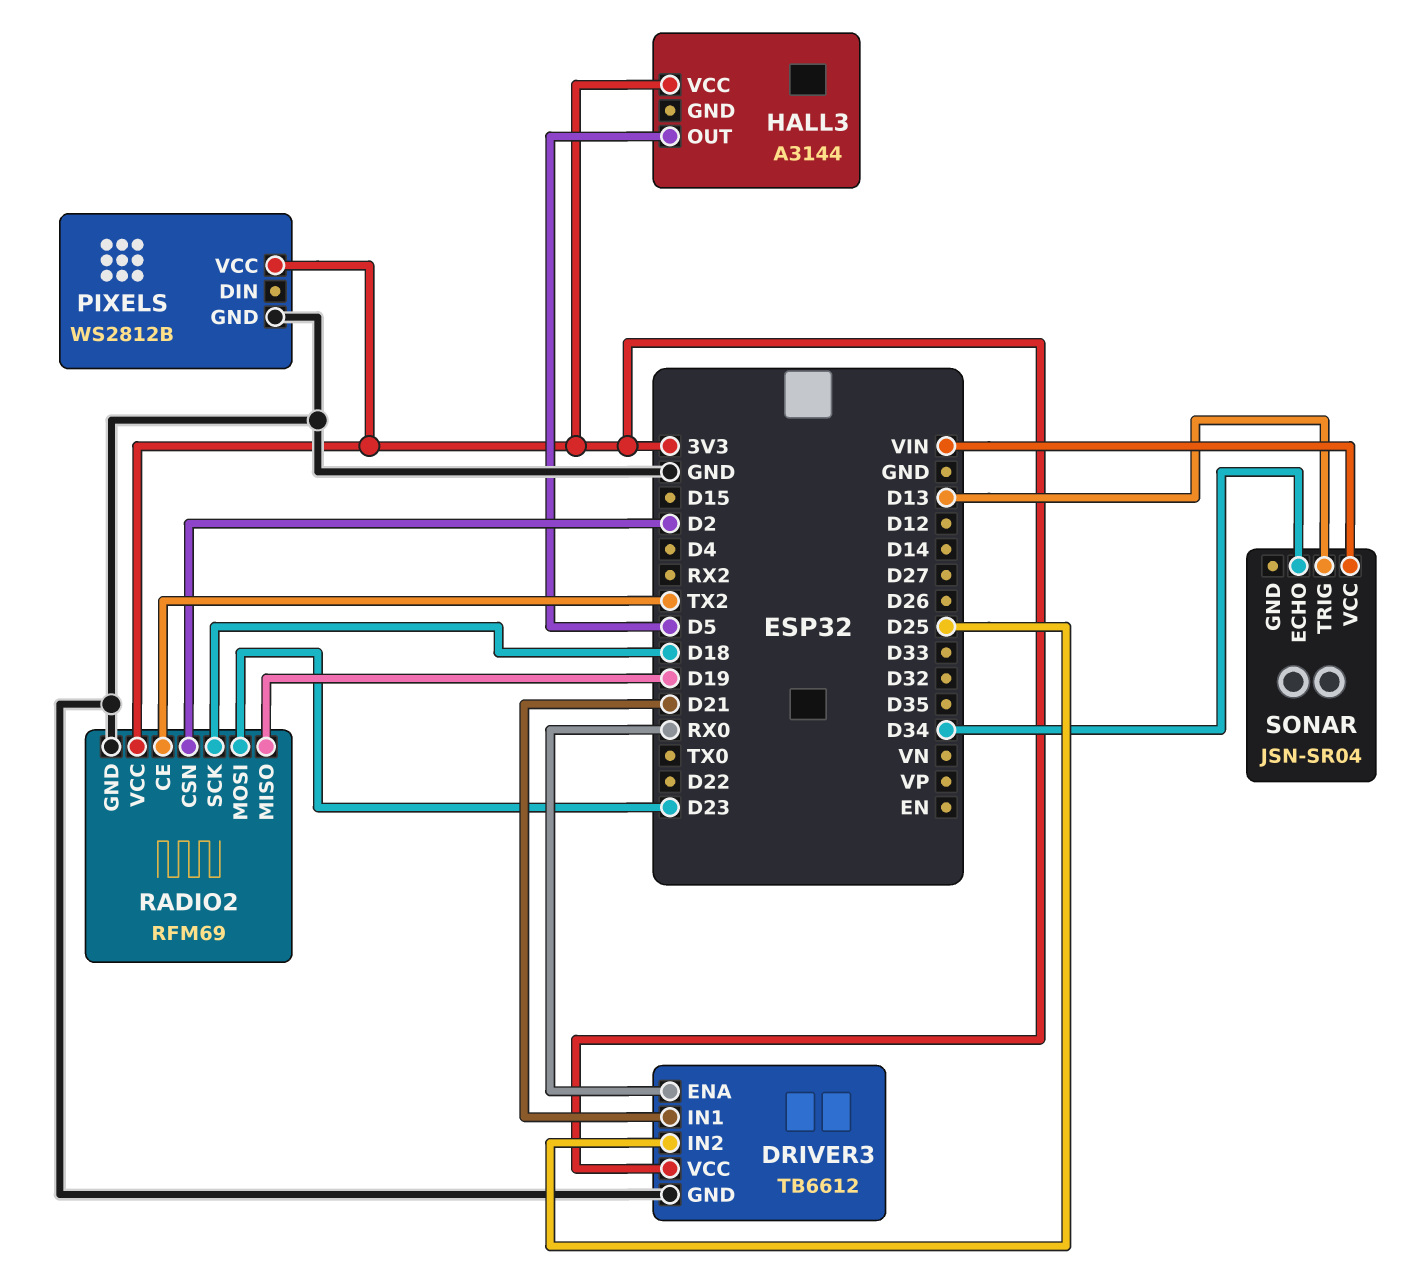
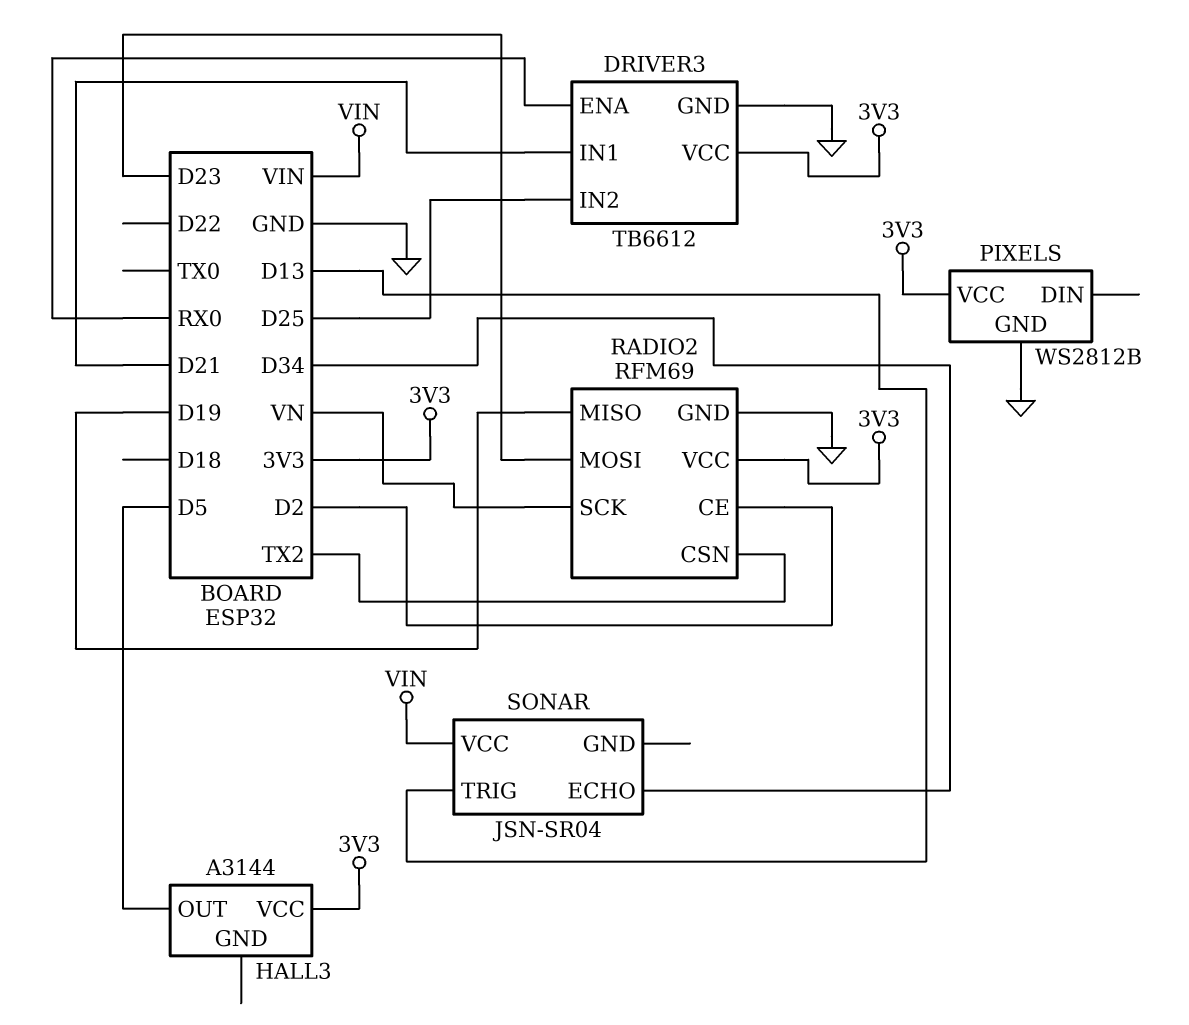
RADIO2 pin CE: TX2 -> D2
RADIO2 pin CSN: D2 -> TX2
RADIO2 pin SCK: D18 -> VN

